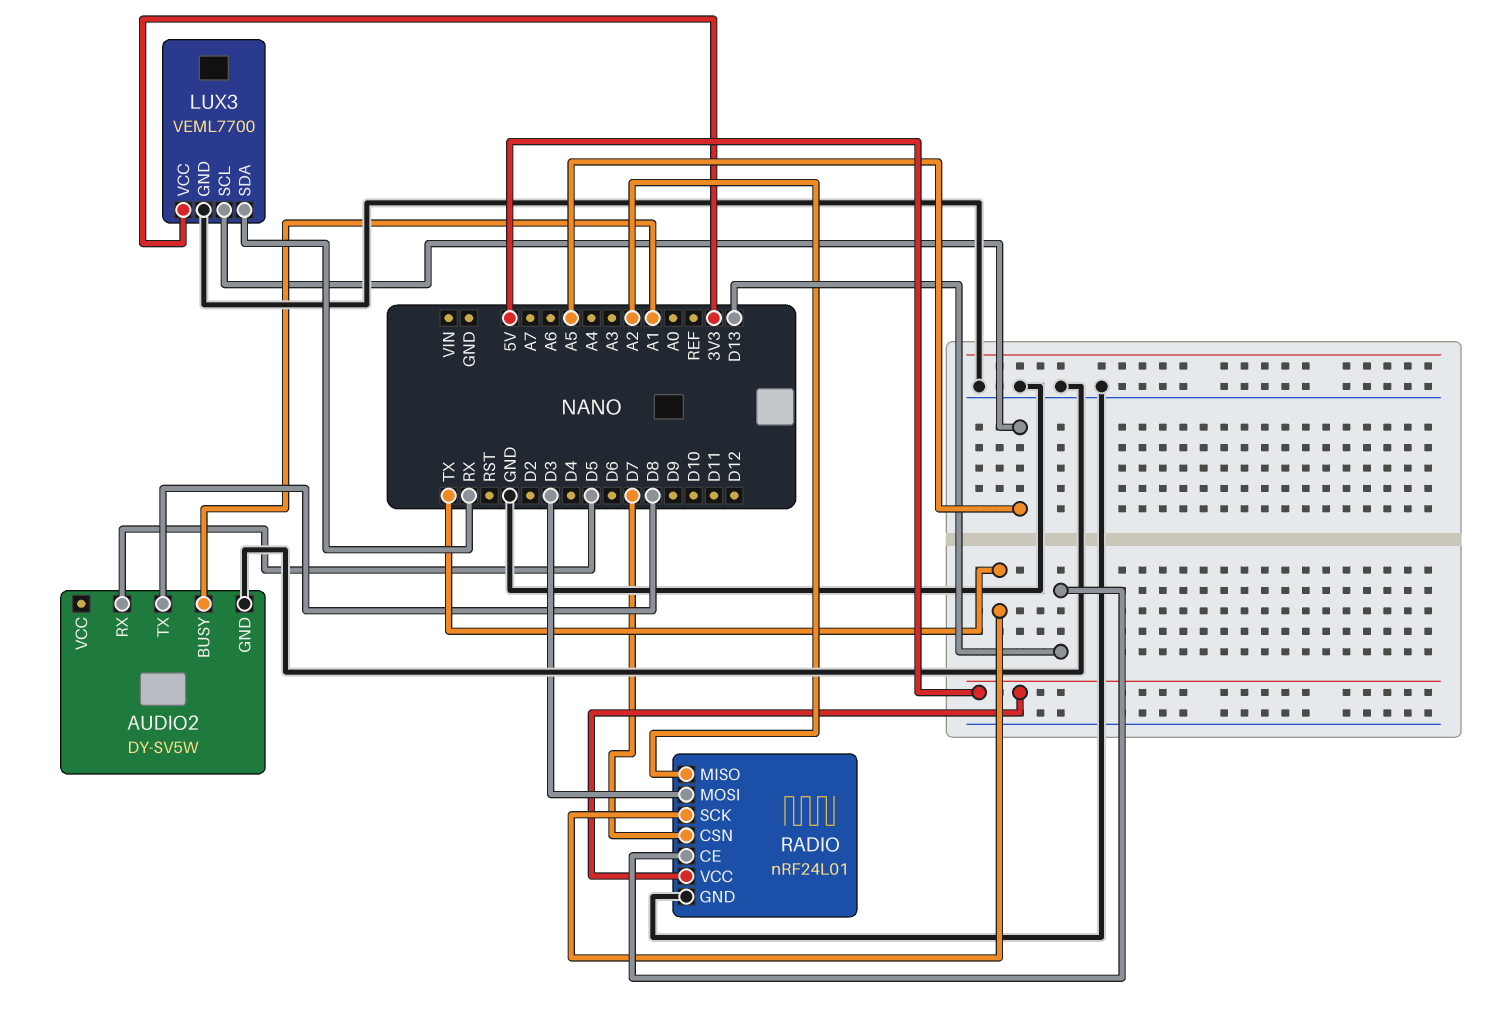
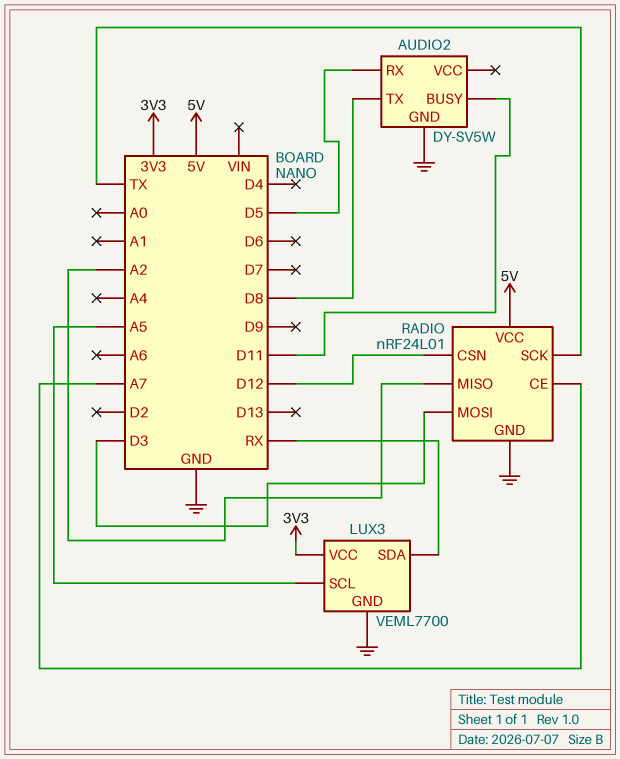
AUDIO2 pin BUSY: A1 -> D11
RADIO pin CE: D13 -> A7
RADIO pin CSN: D7 -> D12

